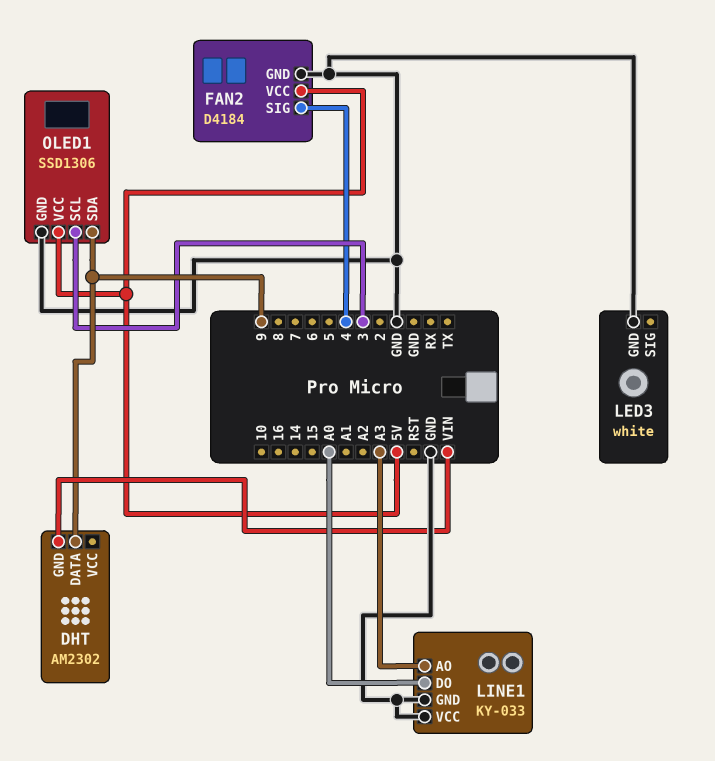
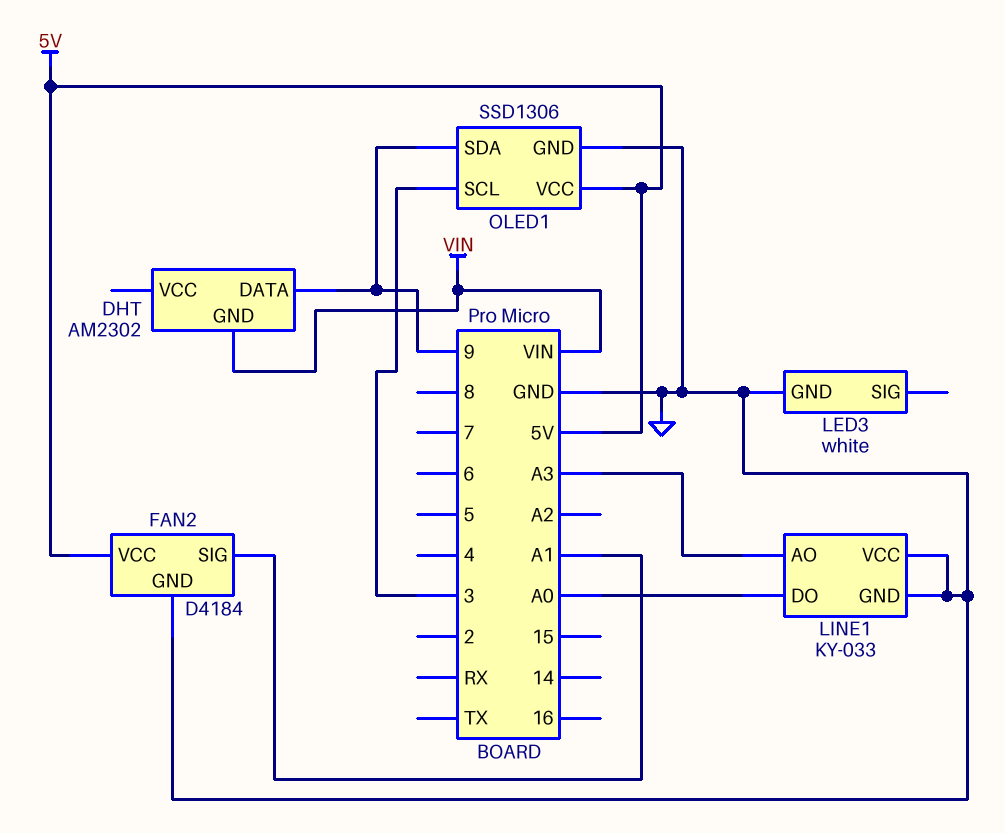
FAN2 pin SIG: 4 -> A1

